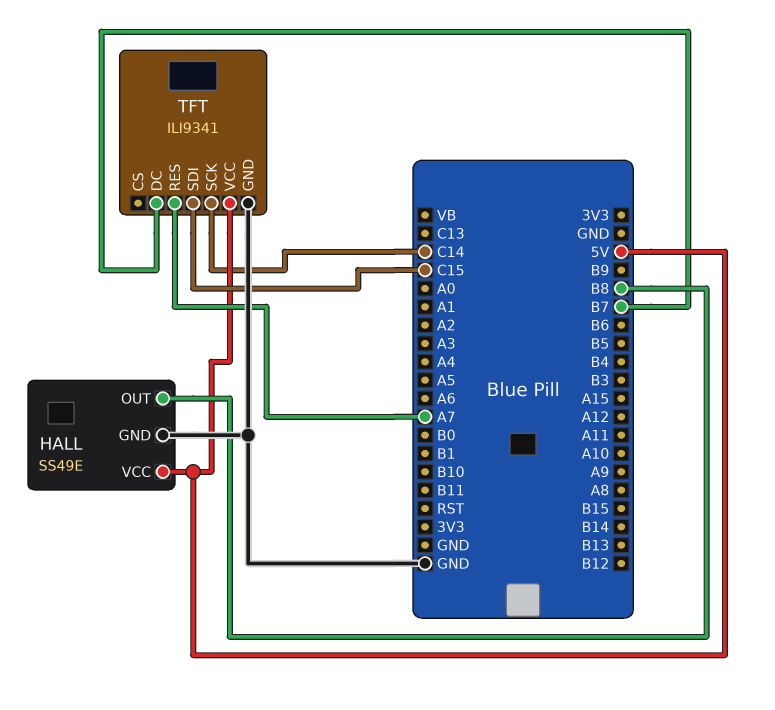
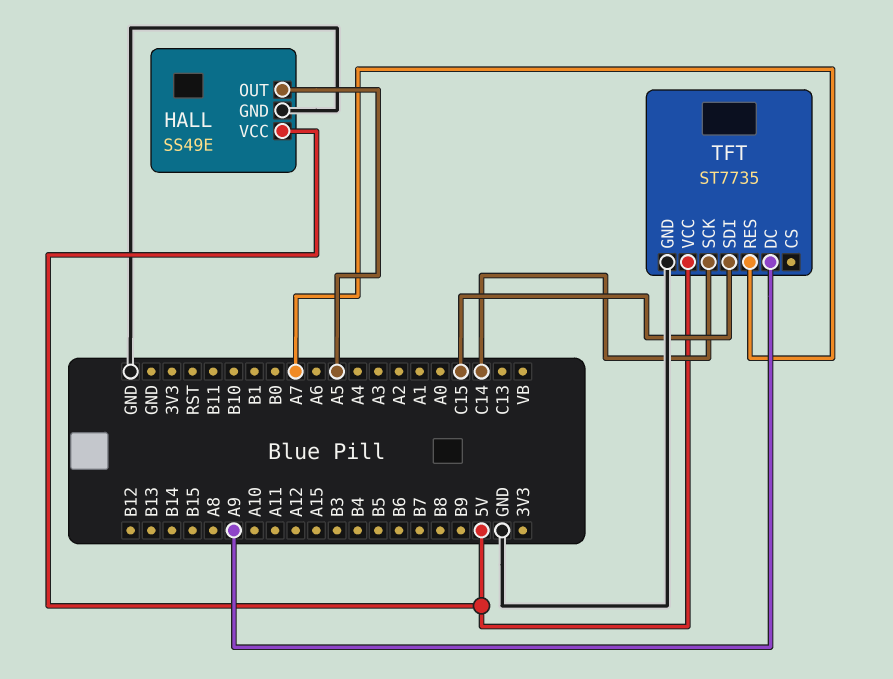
HALL pin OUT: B8 -> A5
TFT: ILI9341 -> ST7735
TFT pin DC: B7 -> A9

